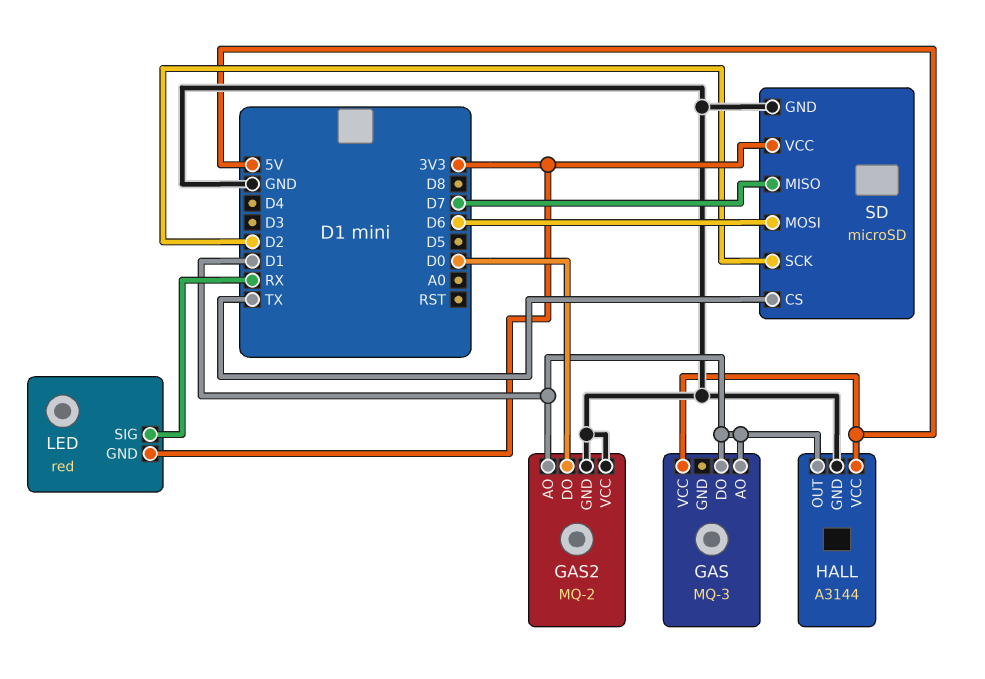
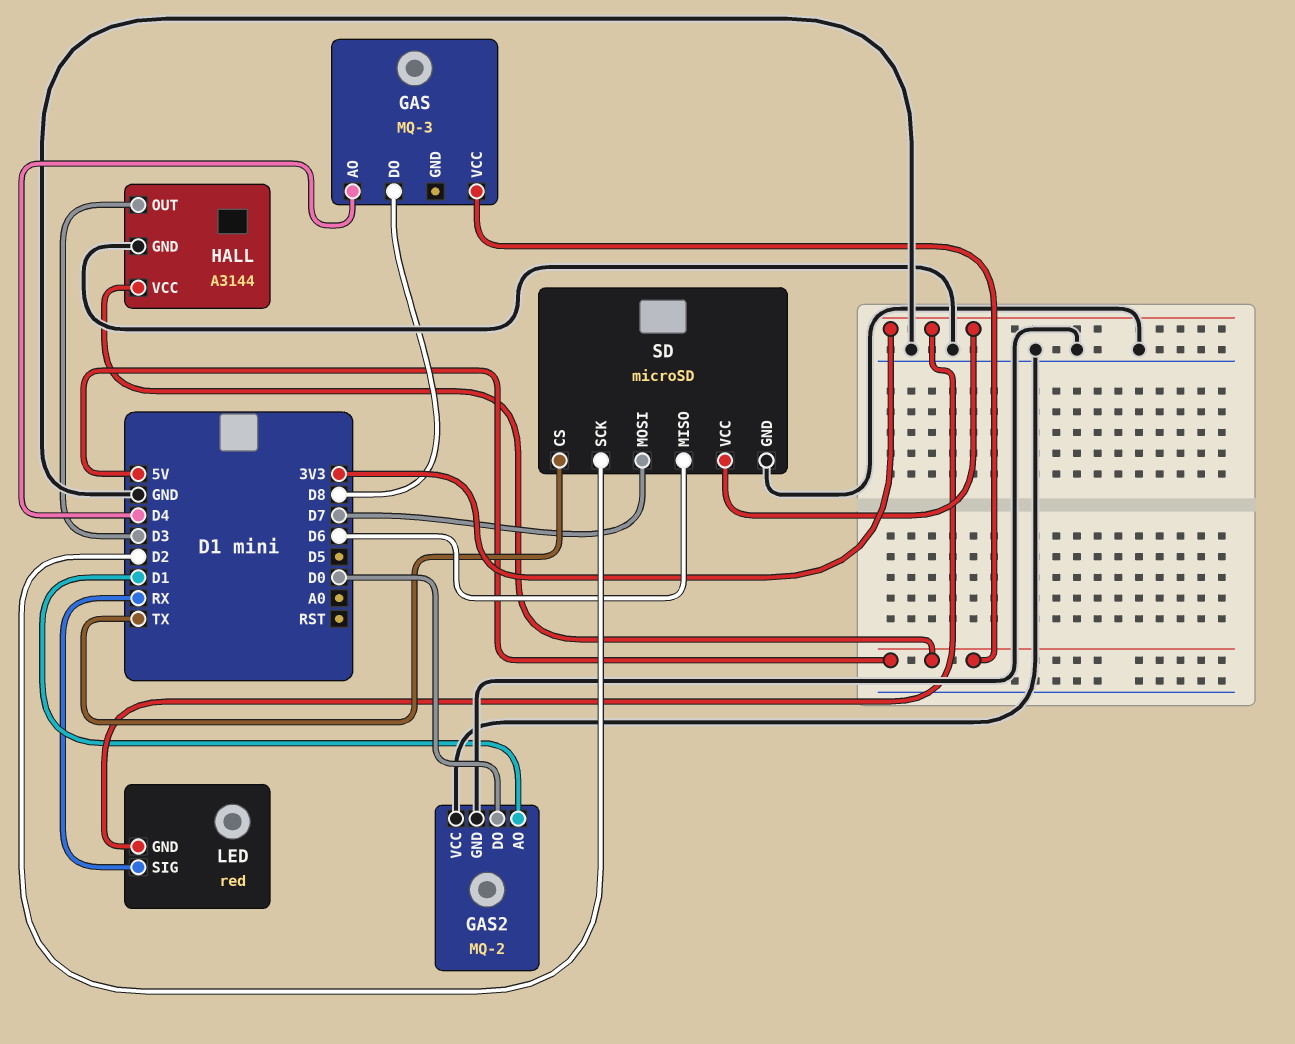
GAS pin AO: D1 -> D4
GAS pin DO: D1 -> D8
HALL pin OUT: D1 -> D3
SD pin MISO: D7 -> D6
SD pin MOSI: D6 -> D7

